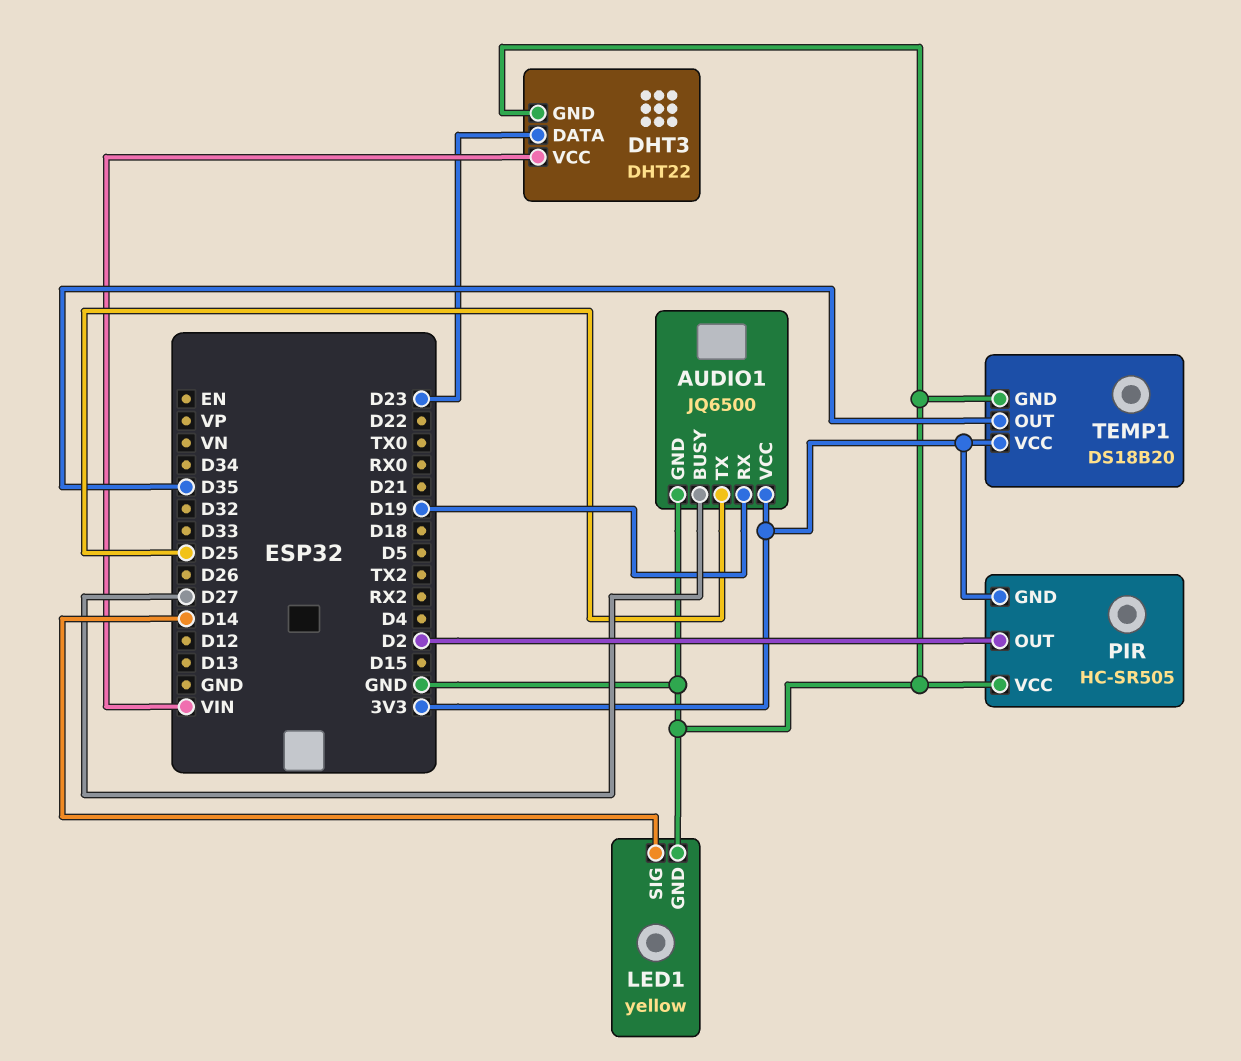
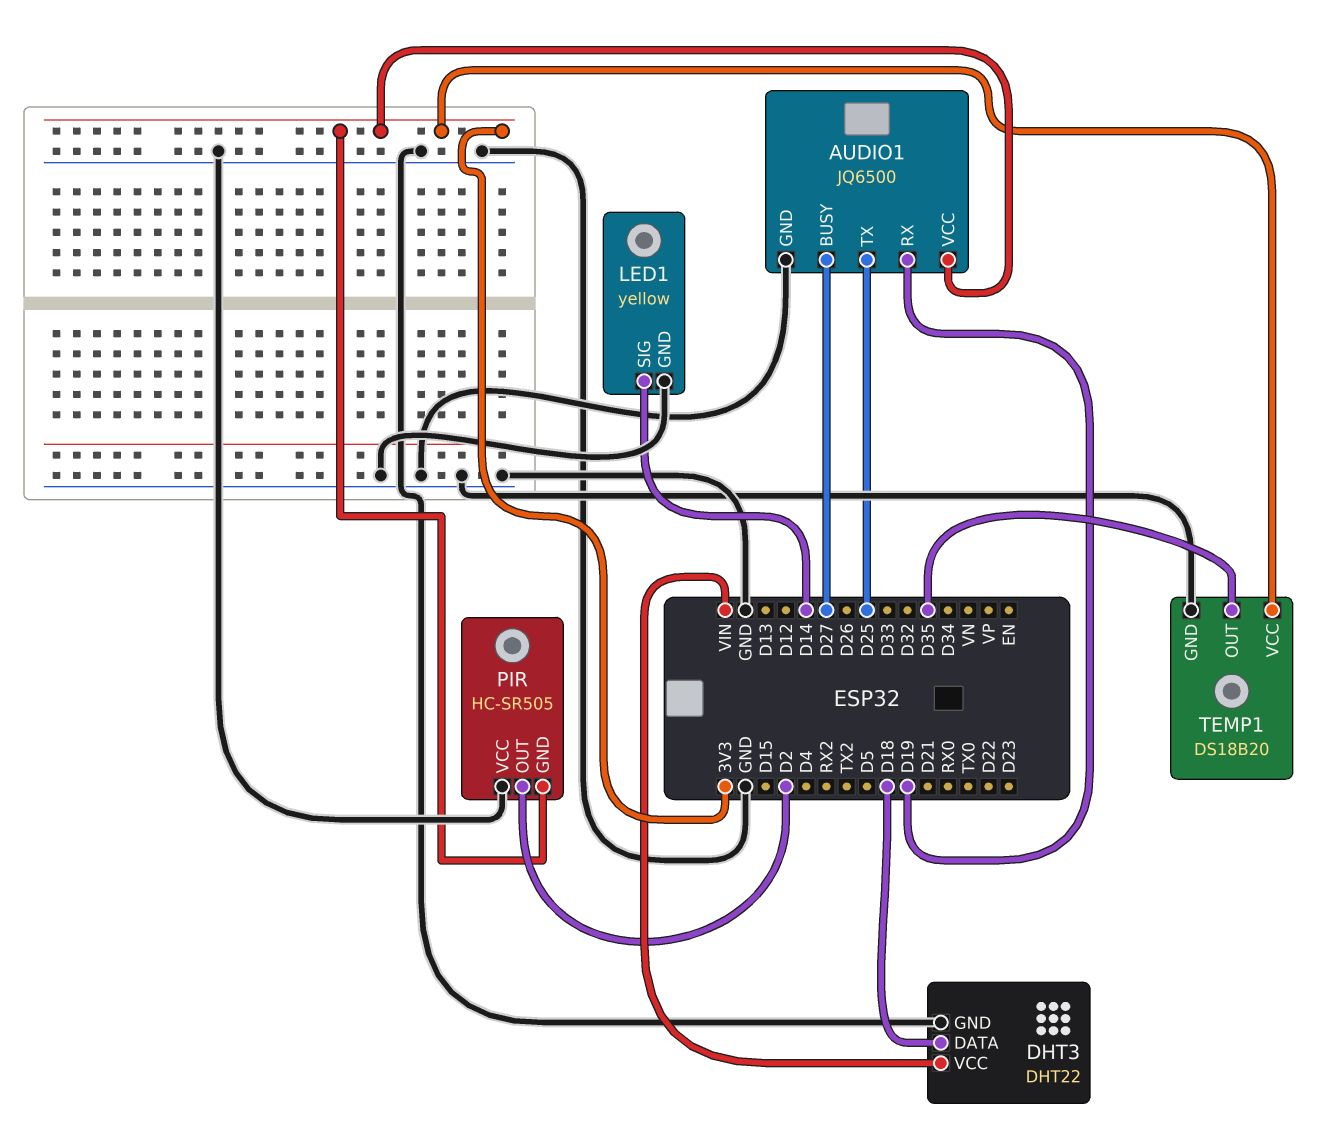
DHT3 pin DATA: D23 -> D18

